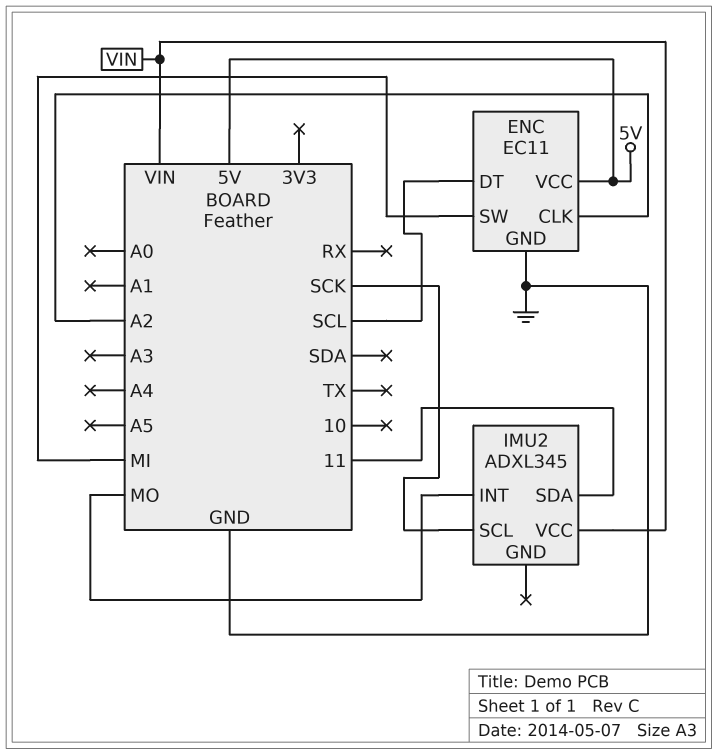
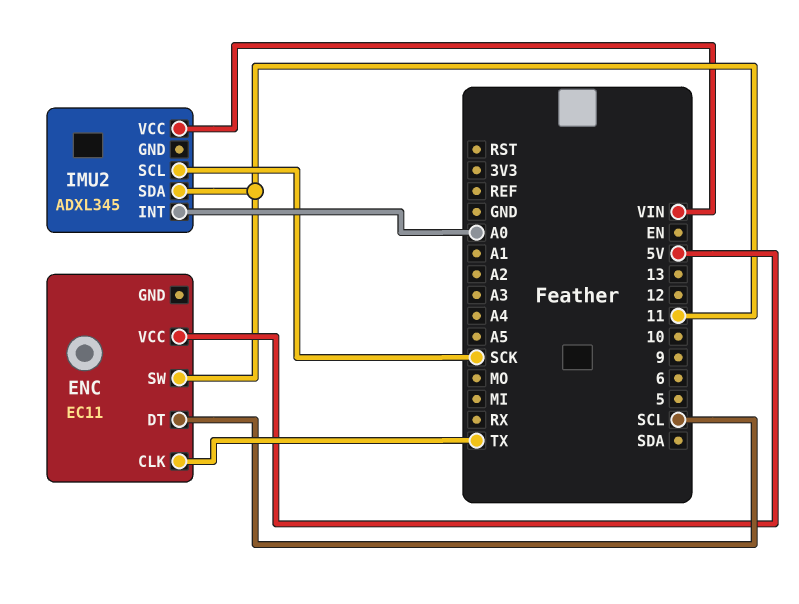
ENC pin CLK: A2 -> TX
ENC pin GND: GND -> none
ENC pin SW: MI -> 11
IMU2 pin INT: MO -> A0

